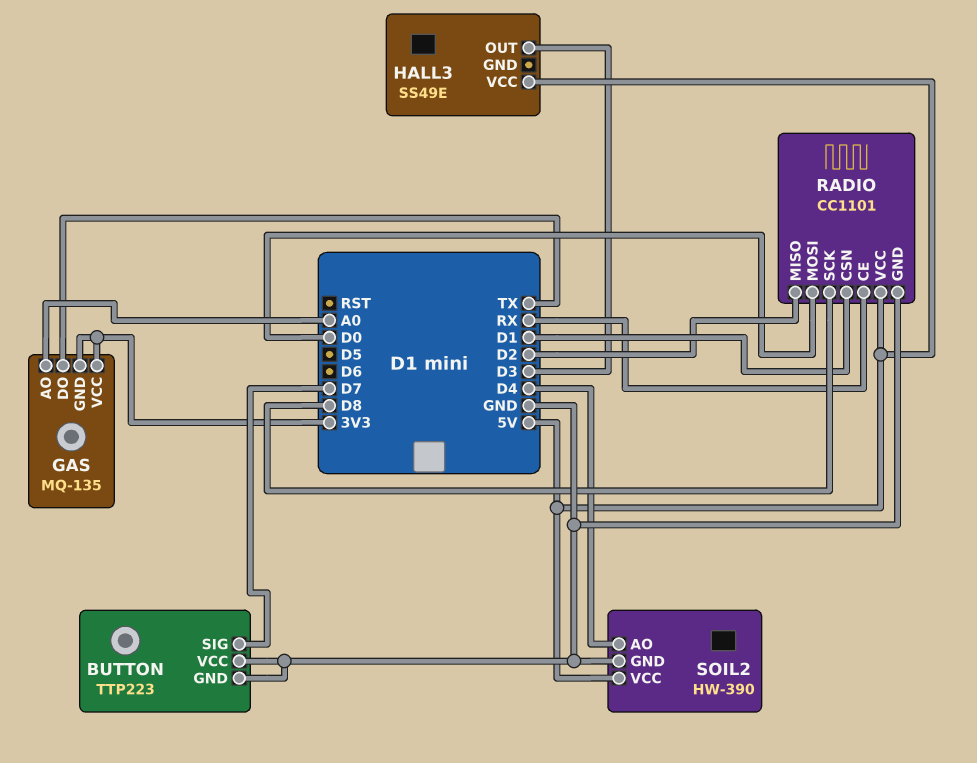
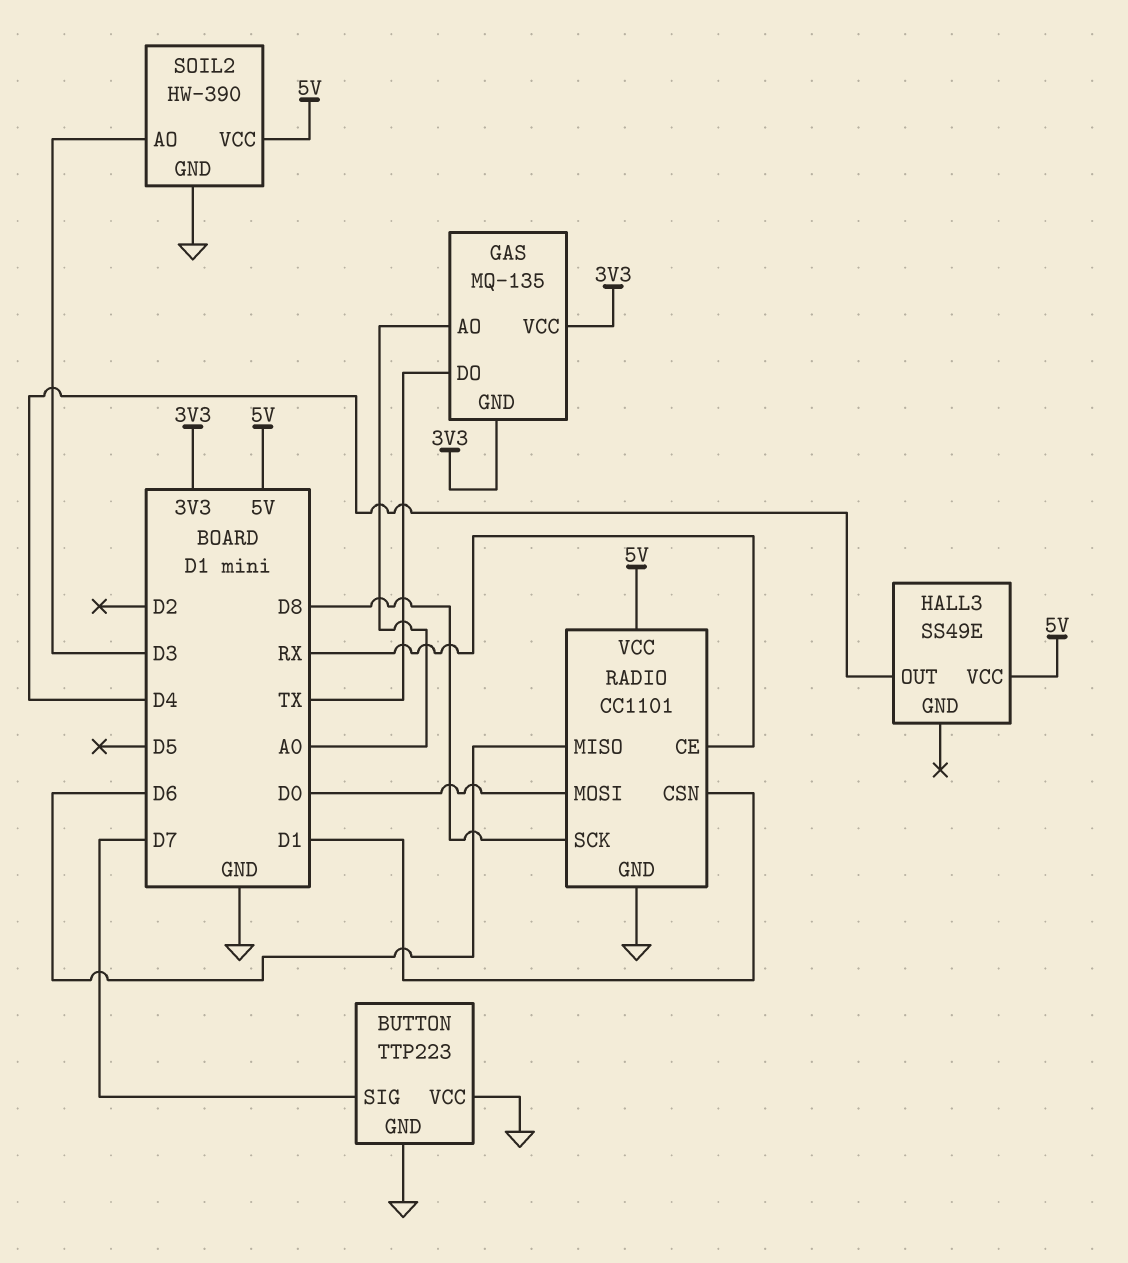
HALL3 pin OUT: D3 -> D4
RADIO pin MISO: D2 -> D6
SOIL2 pin AO: D4 -> D3

